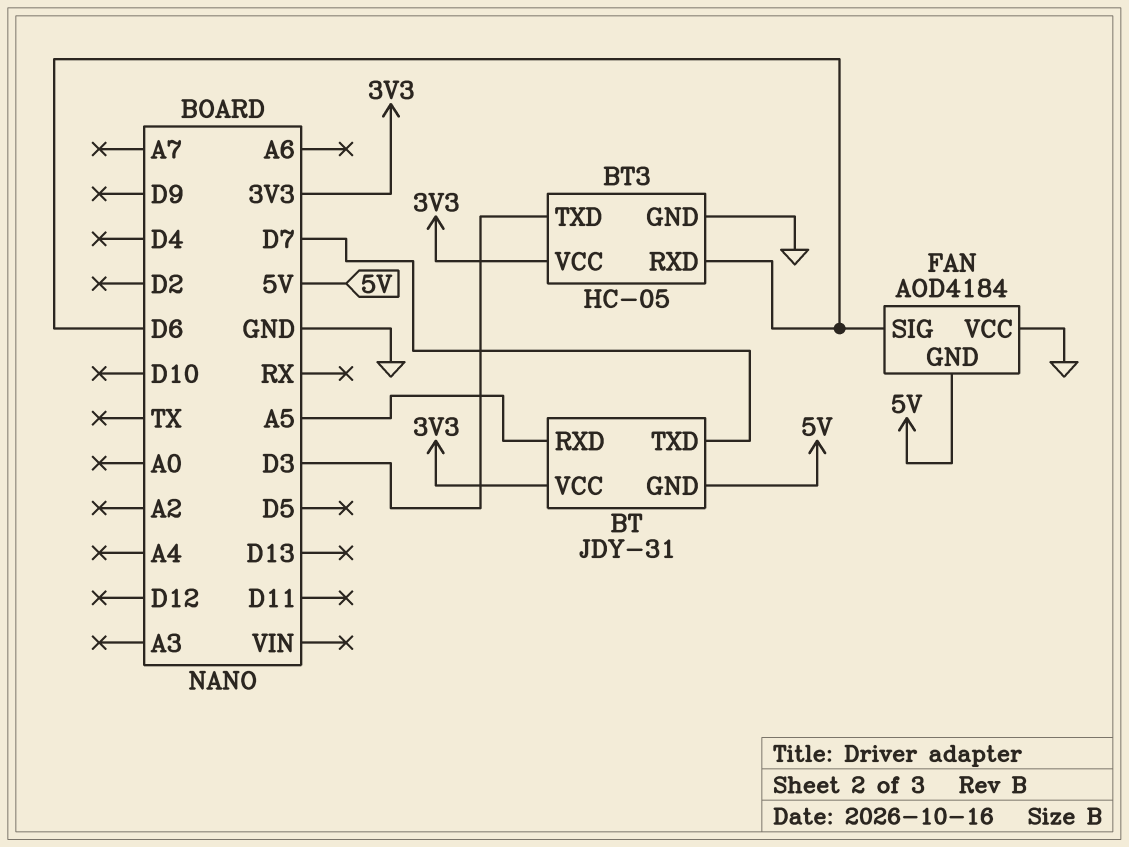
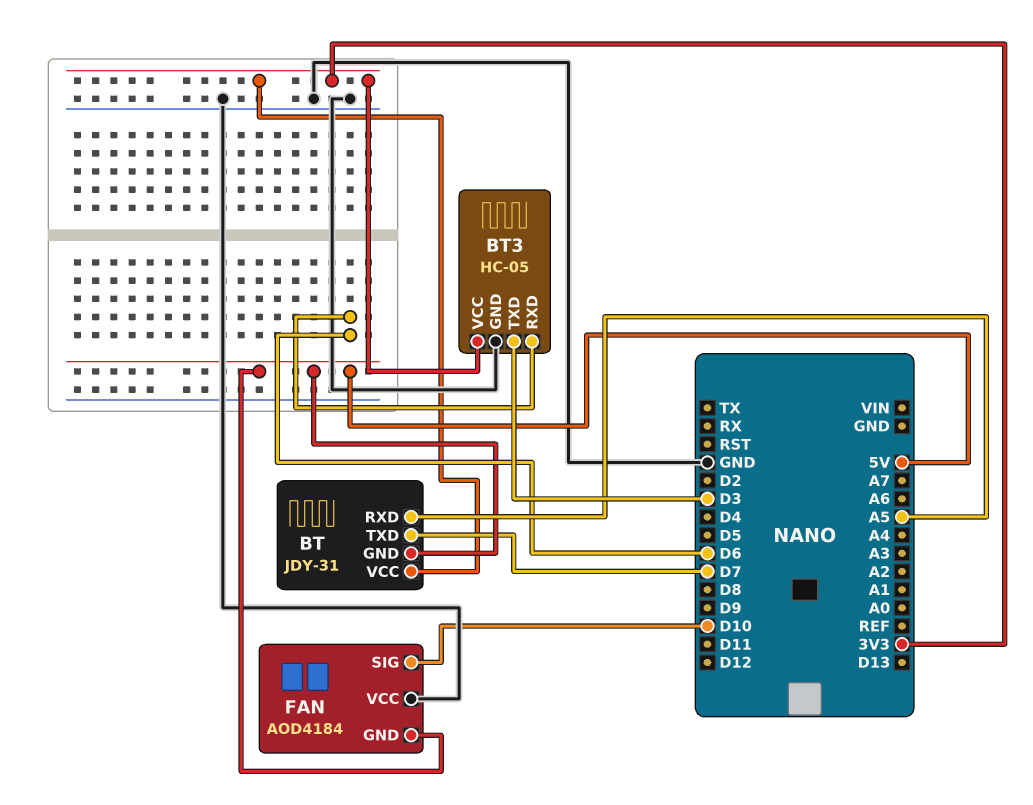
FAN pin SIG: D6 -> D10

